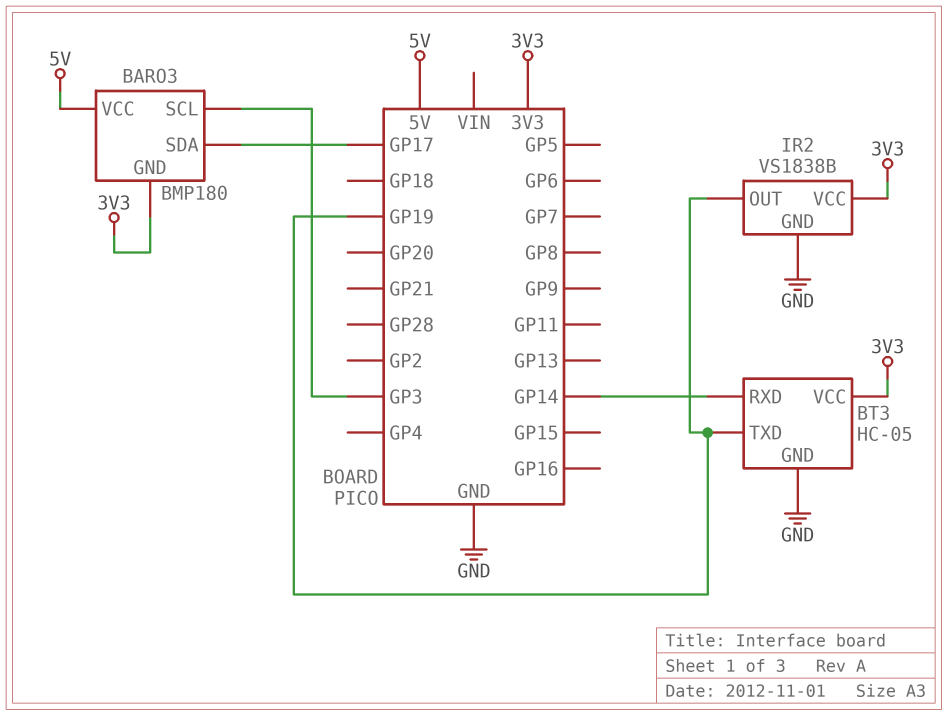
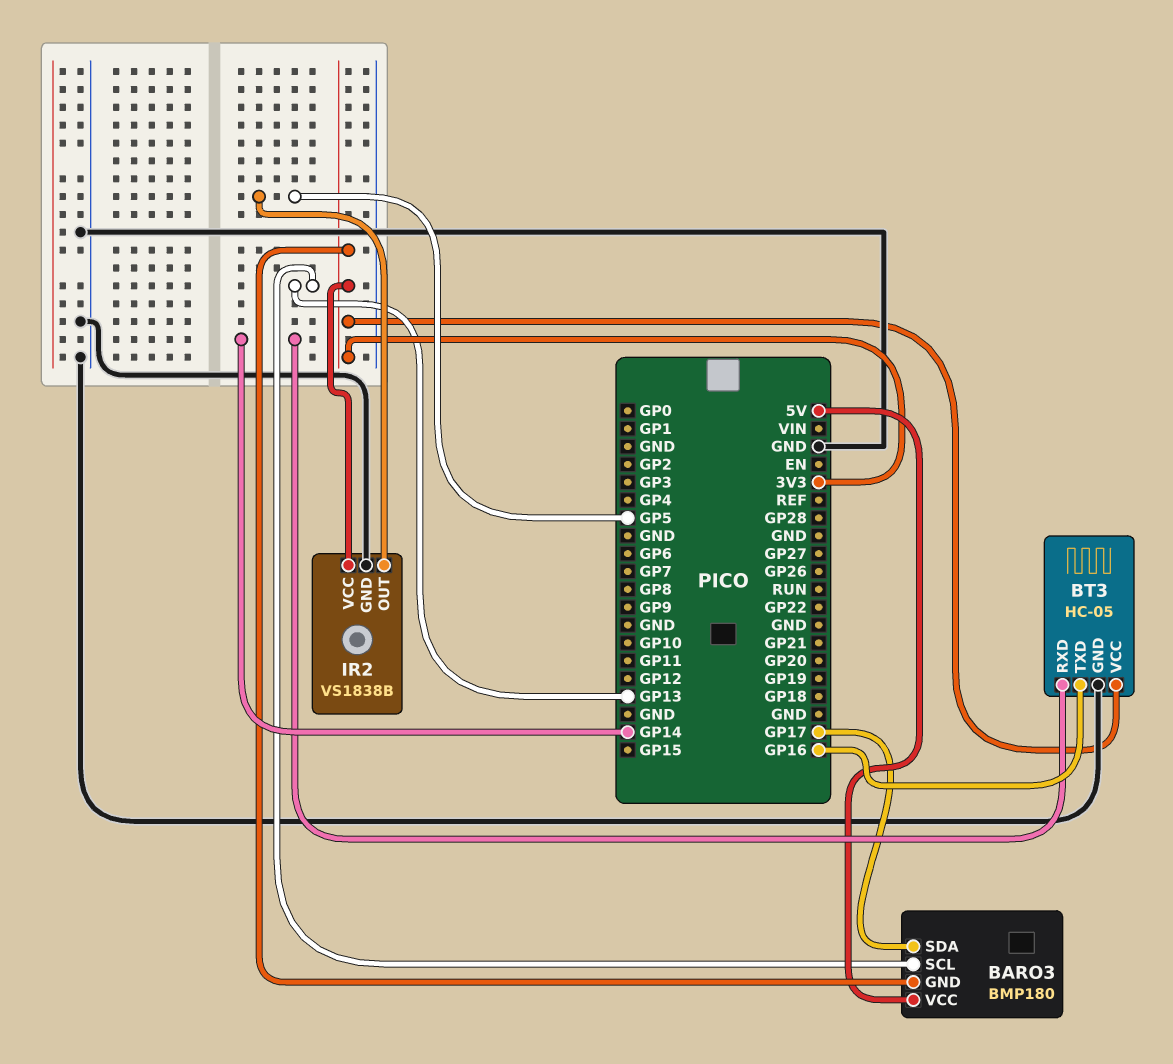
BARO3 pin SCL: GP3 -> GP13
BT3 pin TXD: GP19 -> GP16
IR2 pin OUT: GP19 -> GP5

